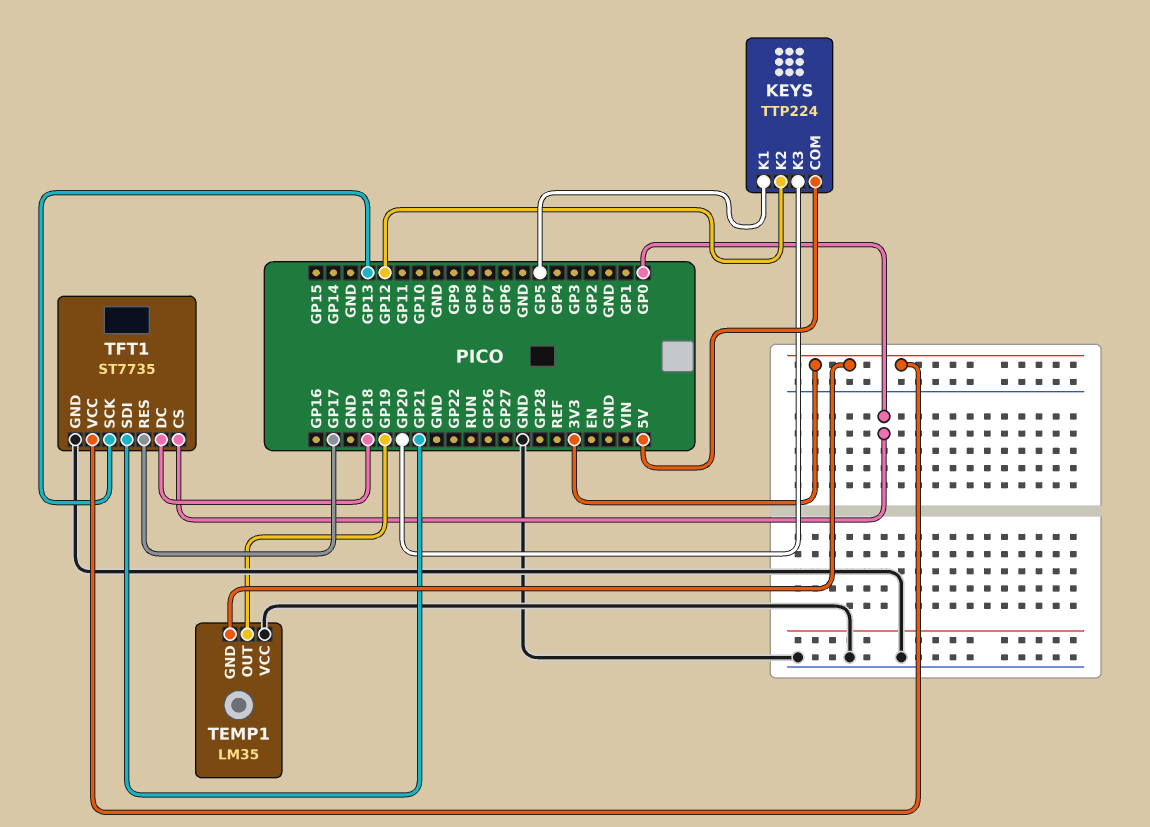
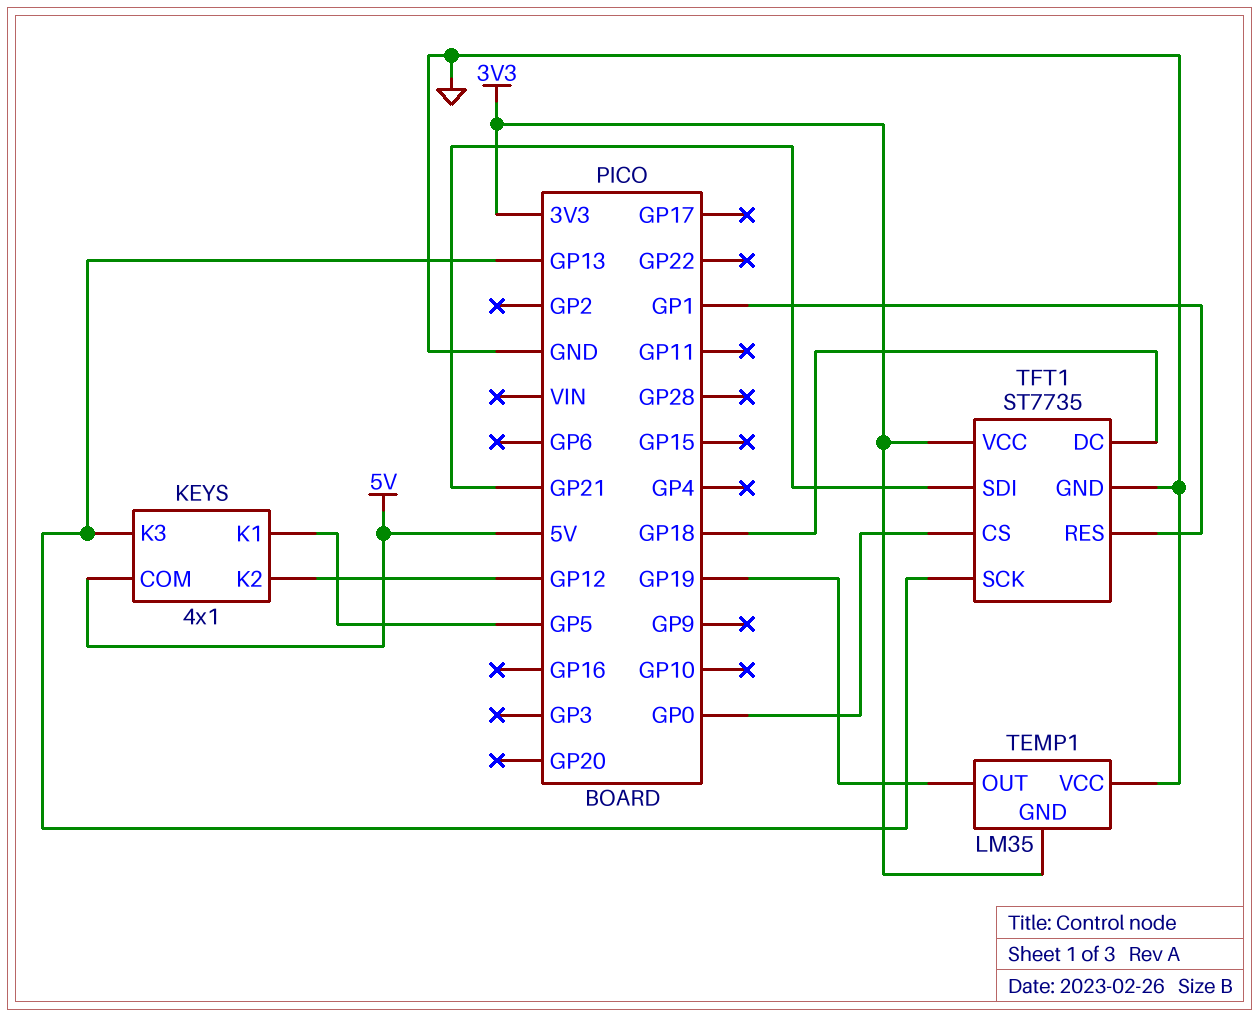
KEYS: TTP224 -> 4x1
KEYS pin K3: GP20 -> GP13
TFT1 pin RES: GP17 -> GP1

